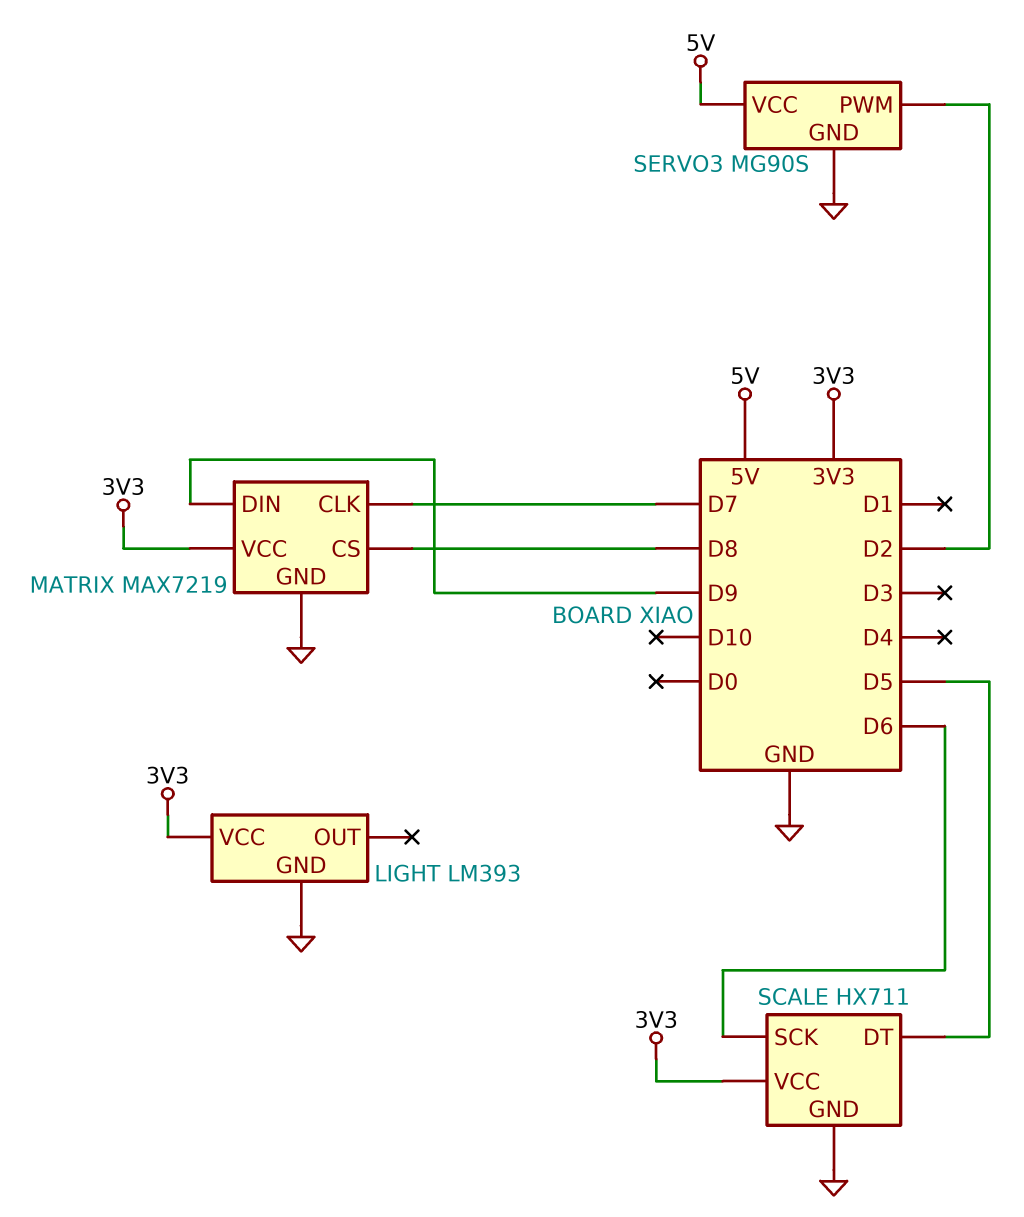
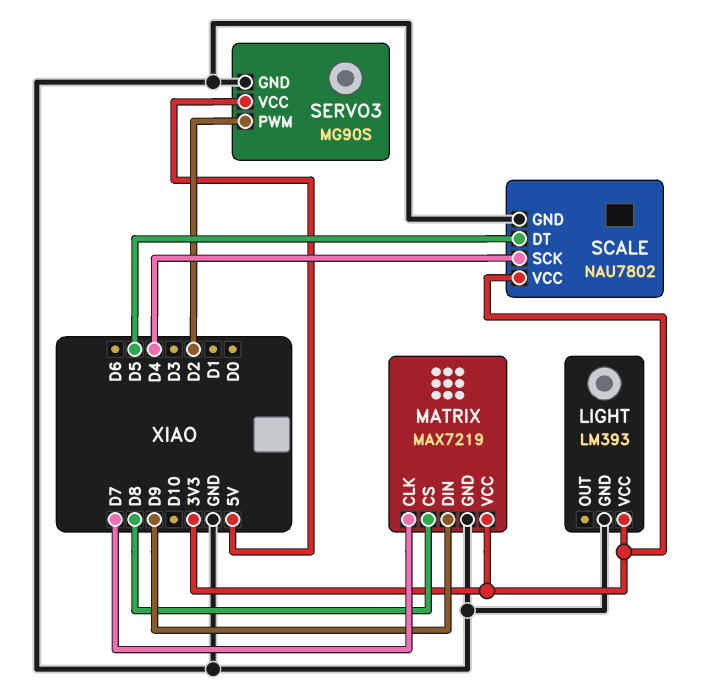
SCALE: HX711 -> NAU7802
SCALE pin SCK: D6 -> D4

